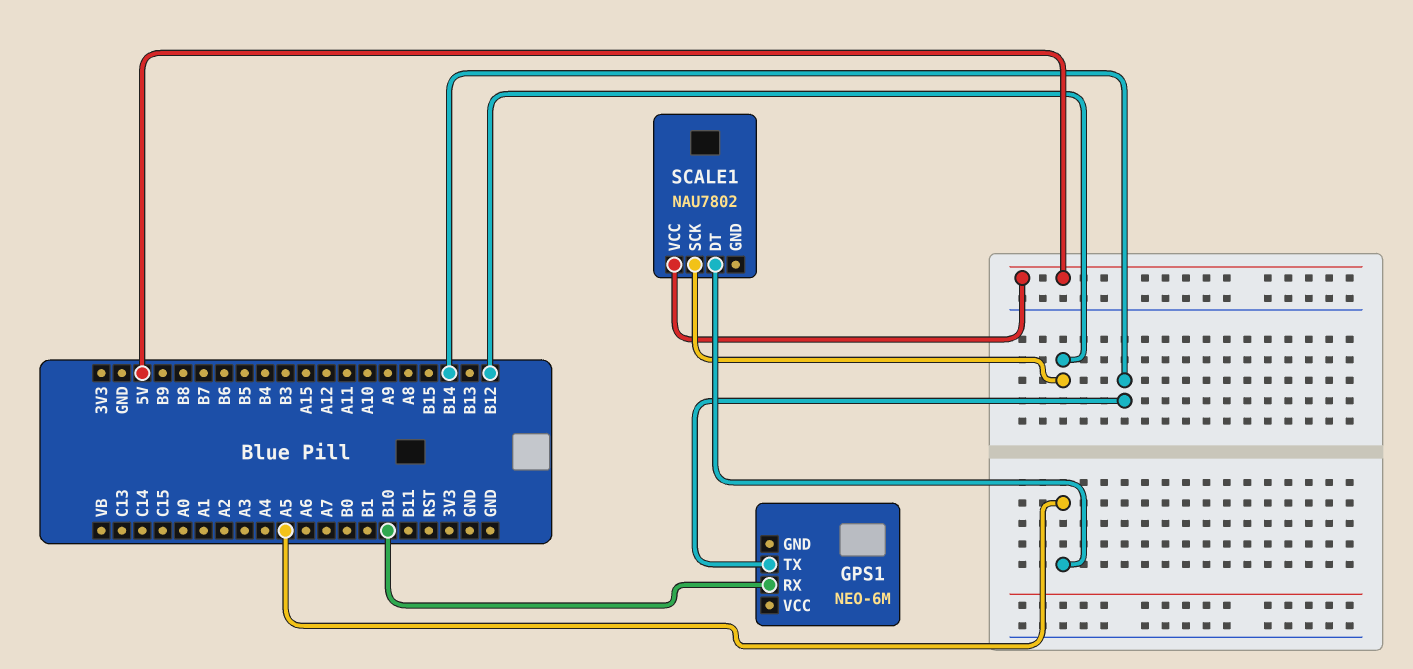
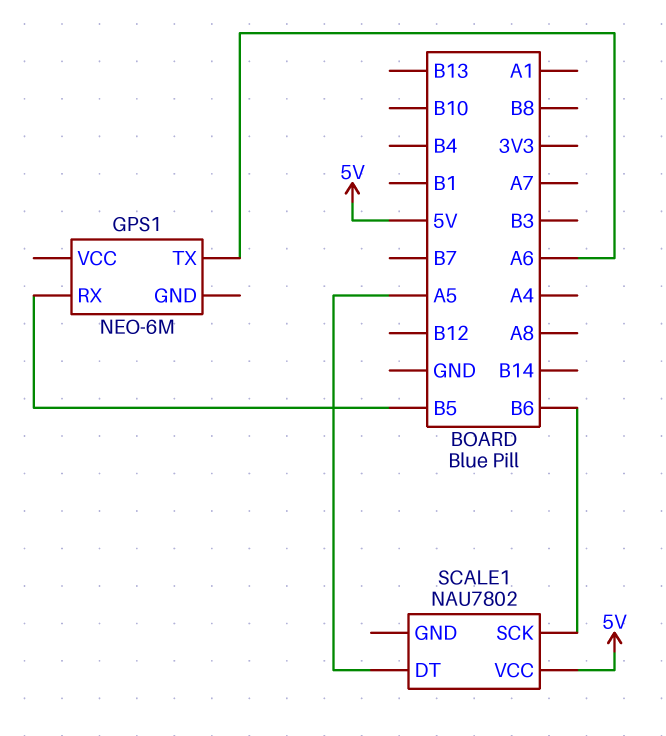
GPS1 pin RX: B10 -> B5
GPS1 pin TX: B14 -> A6
SCALE1 pin SCK: B12 -> B6

